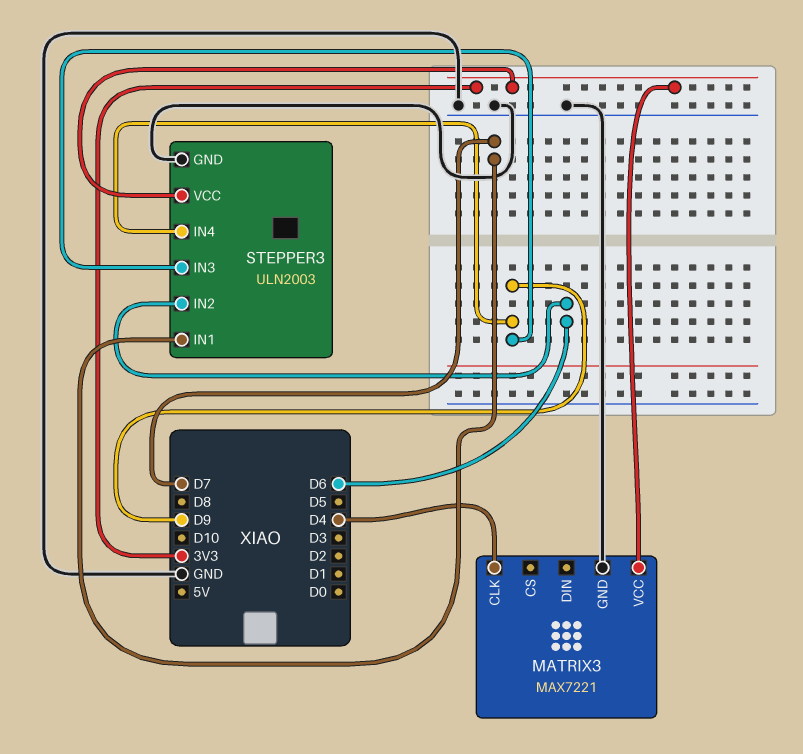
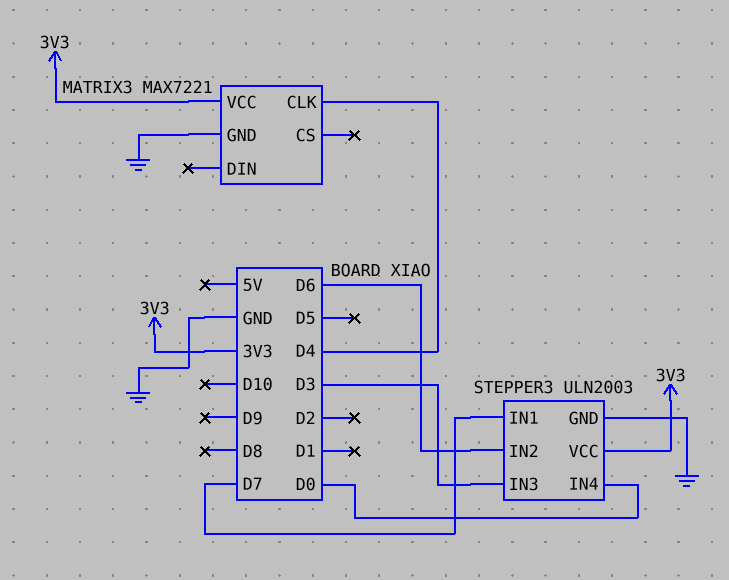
STEPPER3 pin IN3: D9 -> D3
STEPPER3 pin IN4: D9 -> D0

